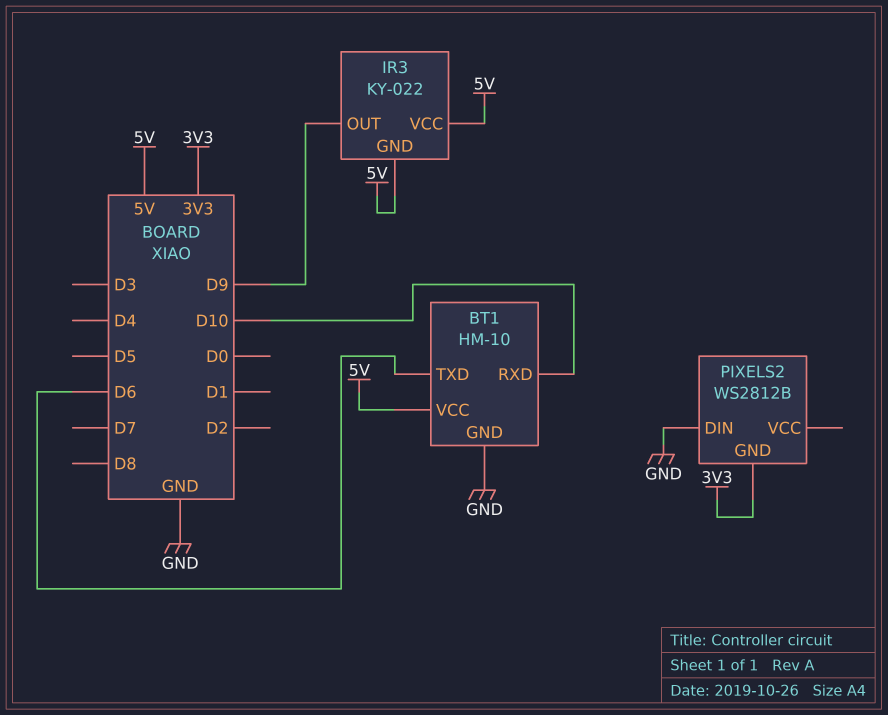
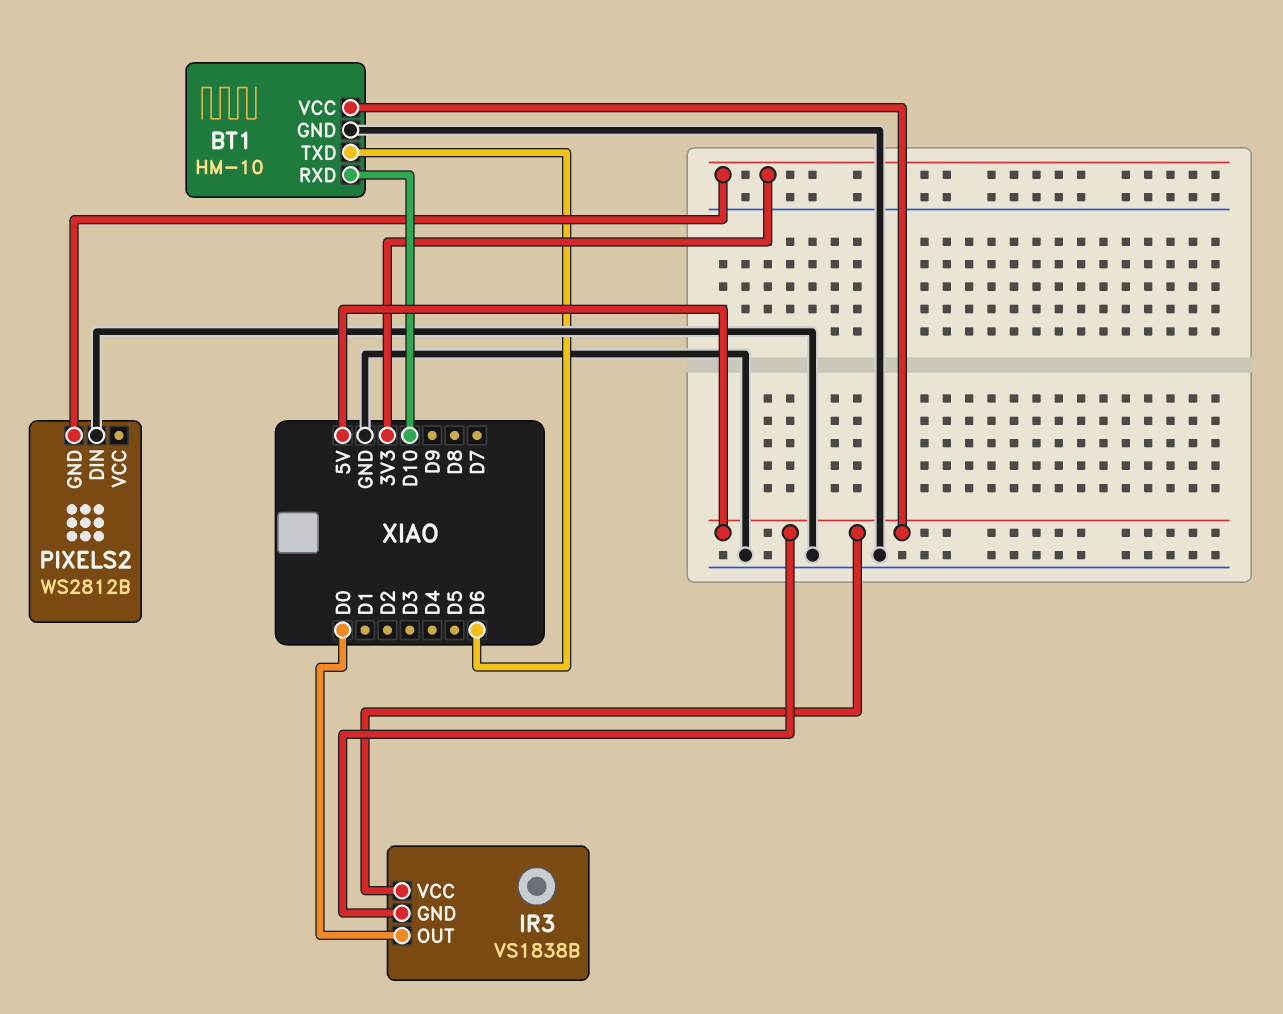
IR3: KY-022 -> VS1838B
IR3 pin OUT: D9 -> D0

